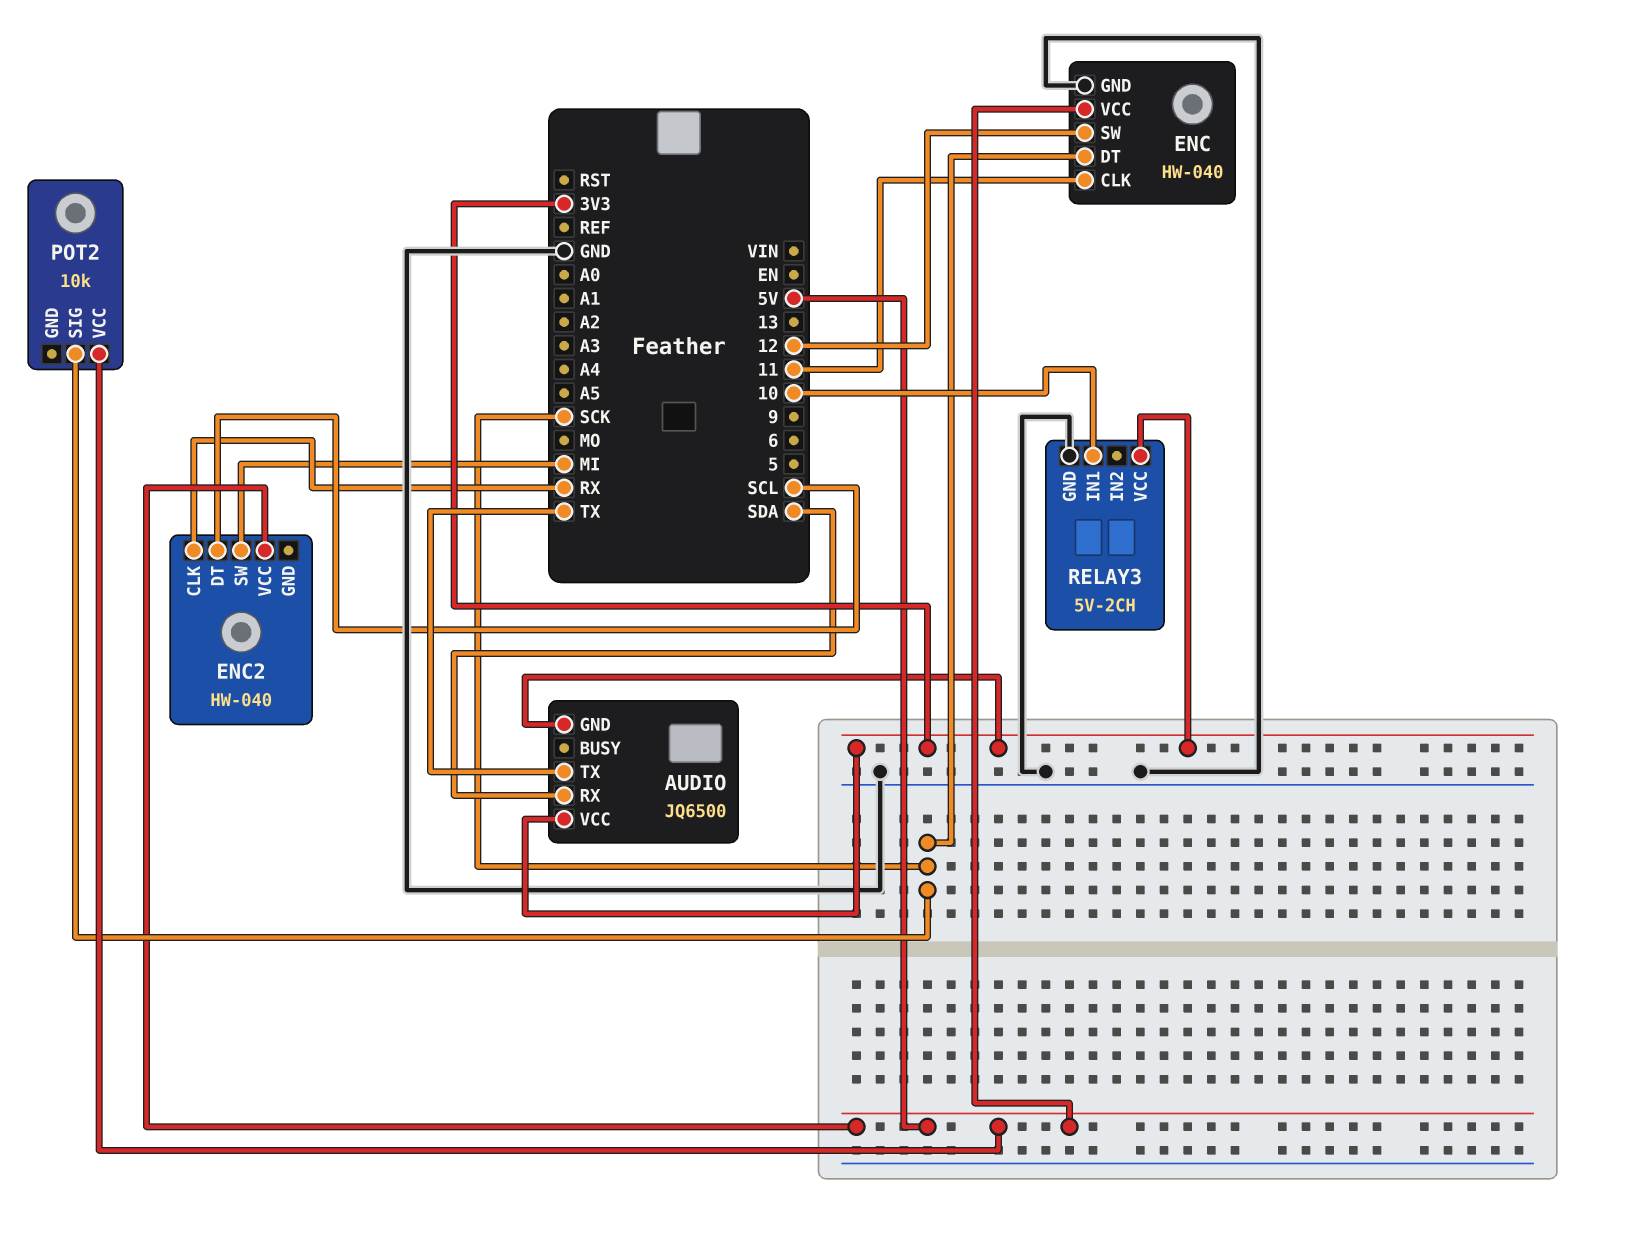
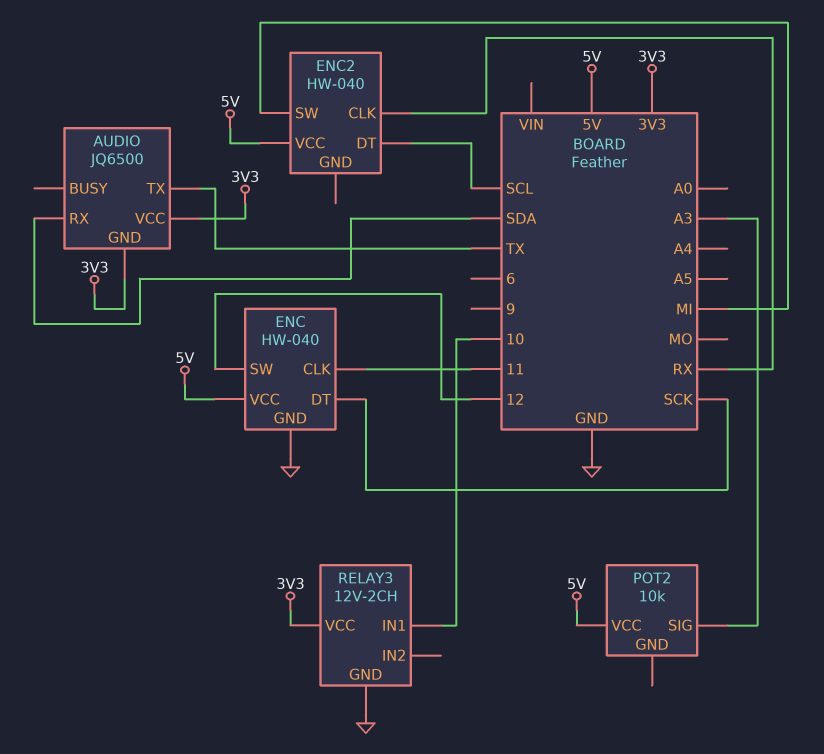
POT2 pin SIG: SCK -> A3
RELAY3: 5V-2CH -> 12V-2CH

